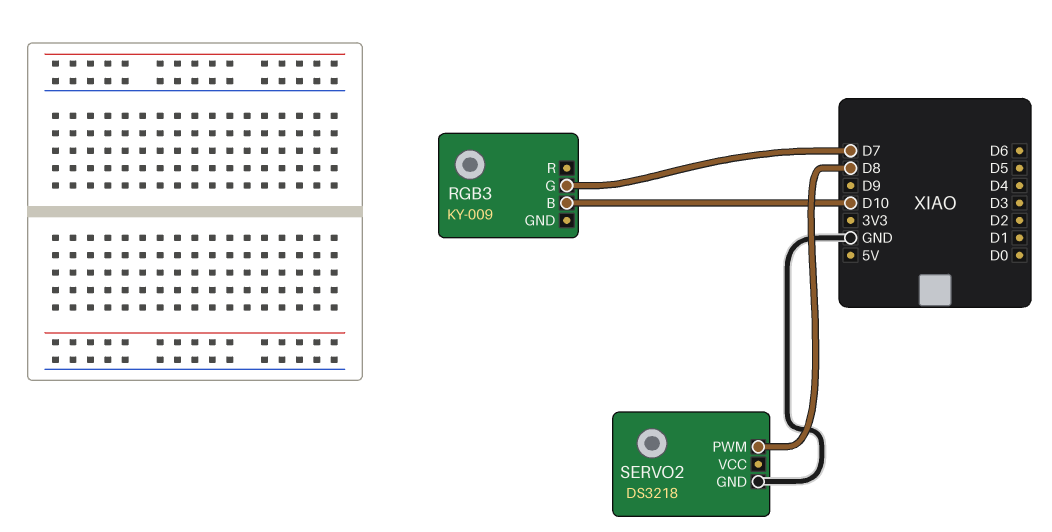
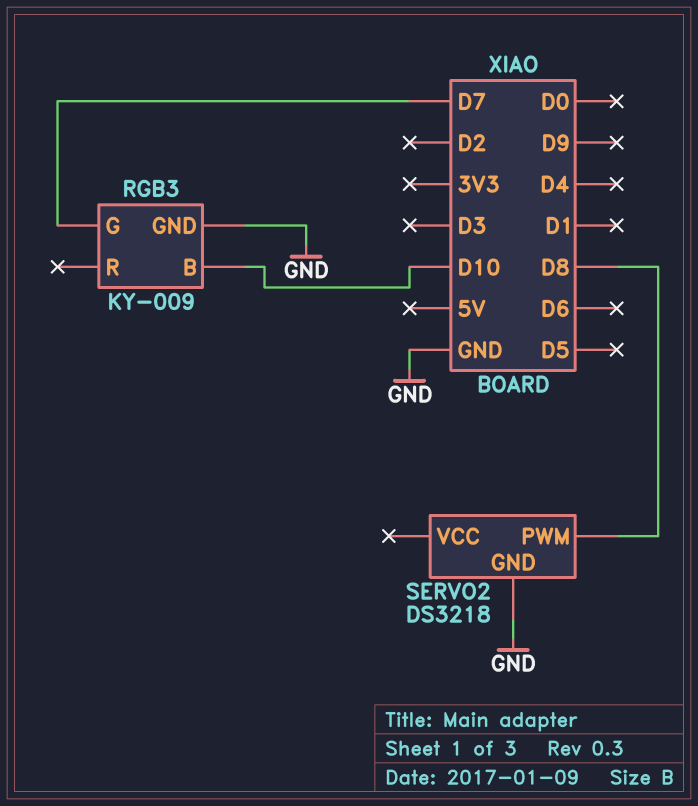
RGB3 pin GND: none -> GND

